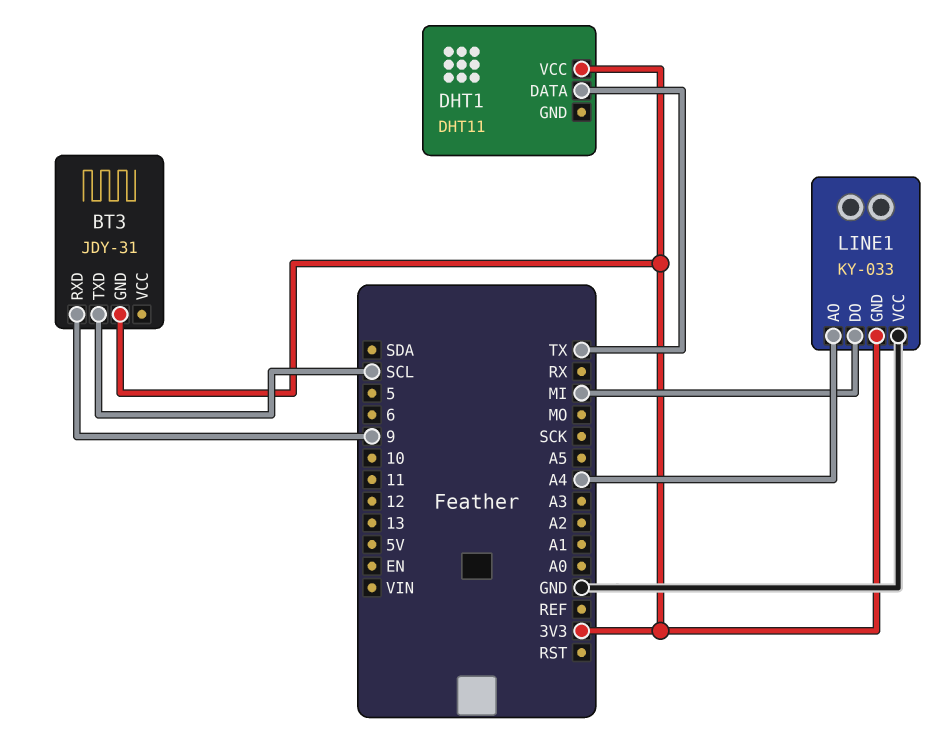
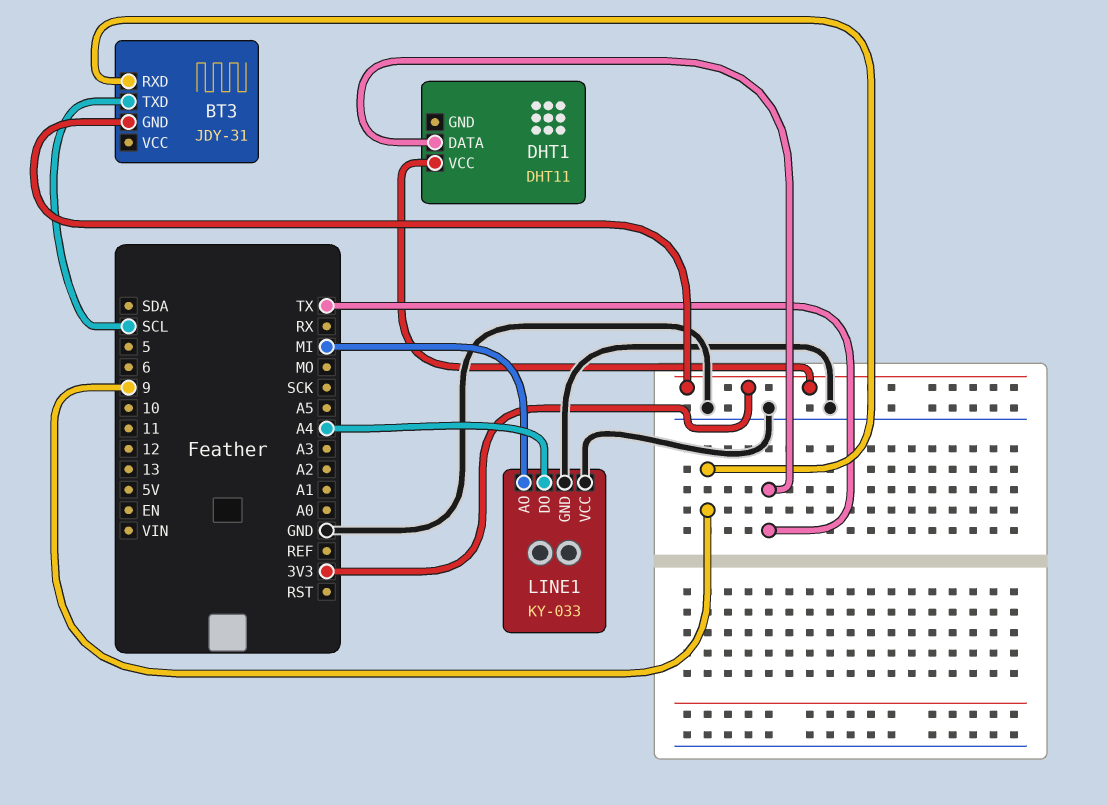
LINE1 pin AO: A4 -> MI
LINE1 pin DO: MI -> A4
LINE1 pin GND: 3V3 -> GND

